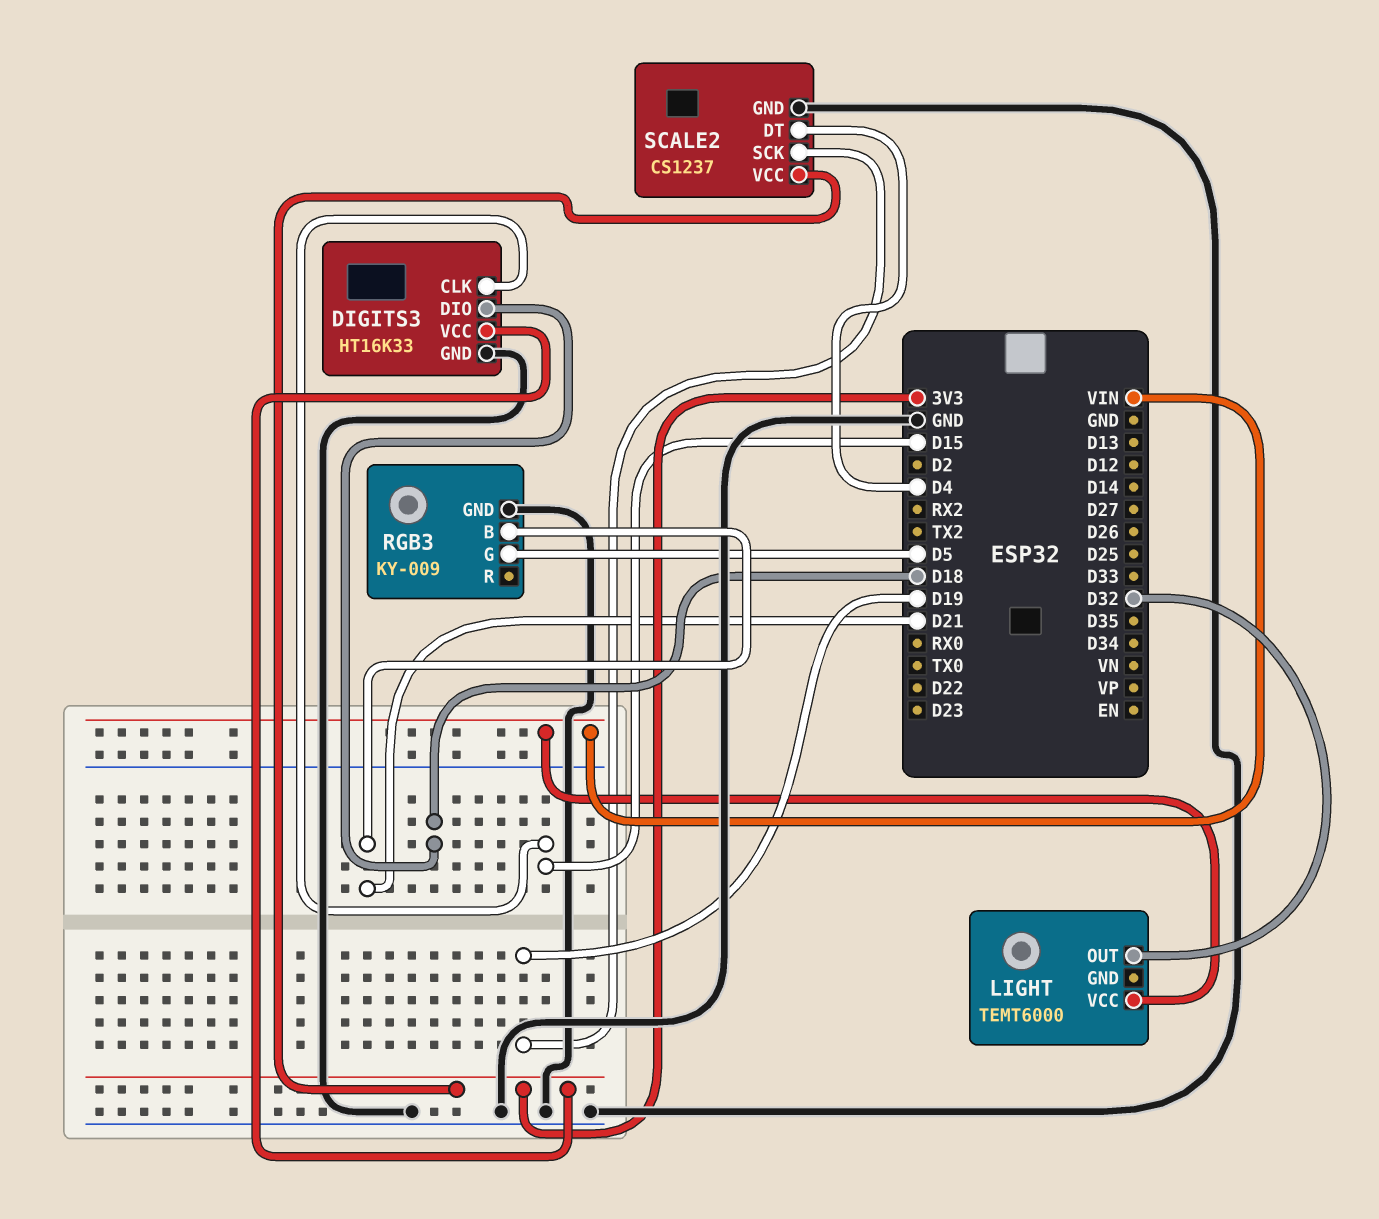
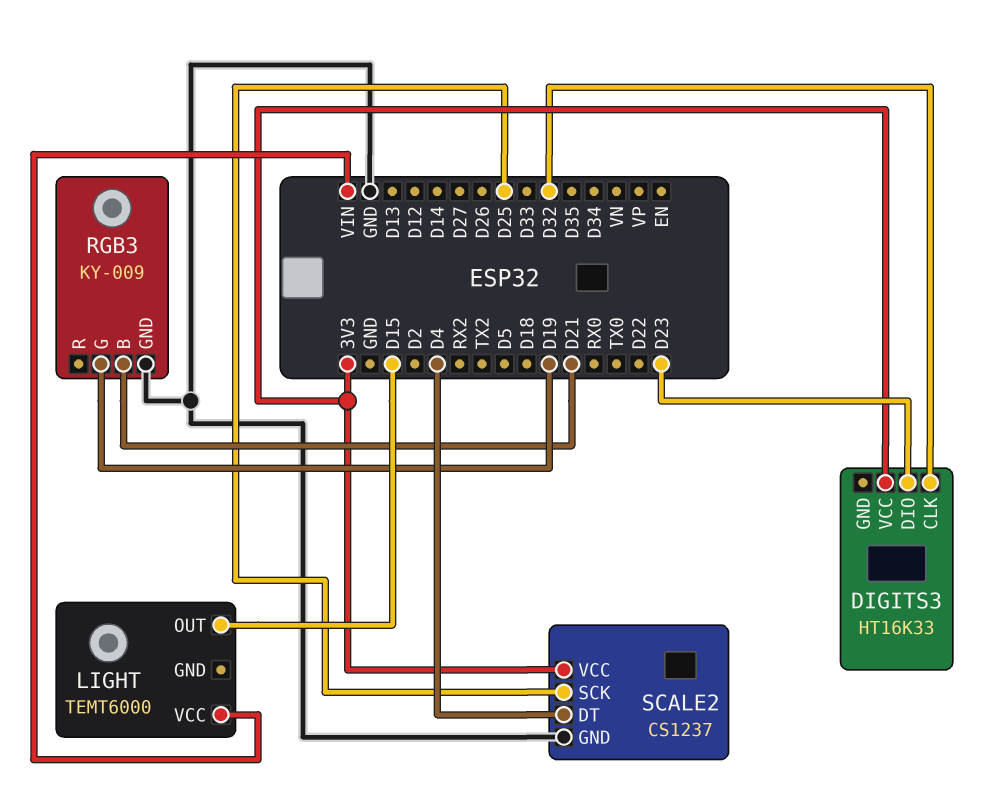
DIGITS3 pin CLK: D15 -> D32
DIGITS3 pin DIO: D18 -> D23
DIGITS3 pin GND: GND -> none
LIGHT pin OUT: D32 -> D15
RGB3 pin G: D5 -> D19
SCALE2 pin SCK: D19 -> D25

